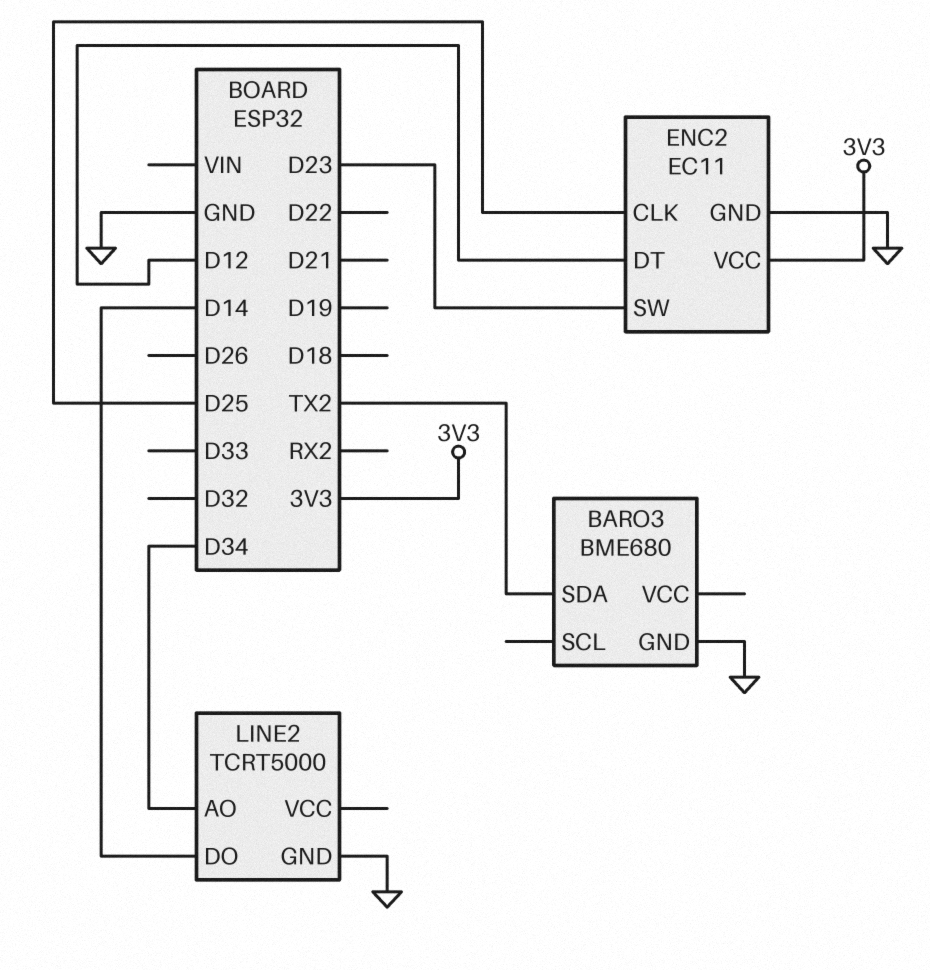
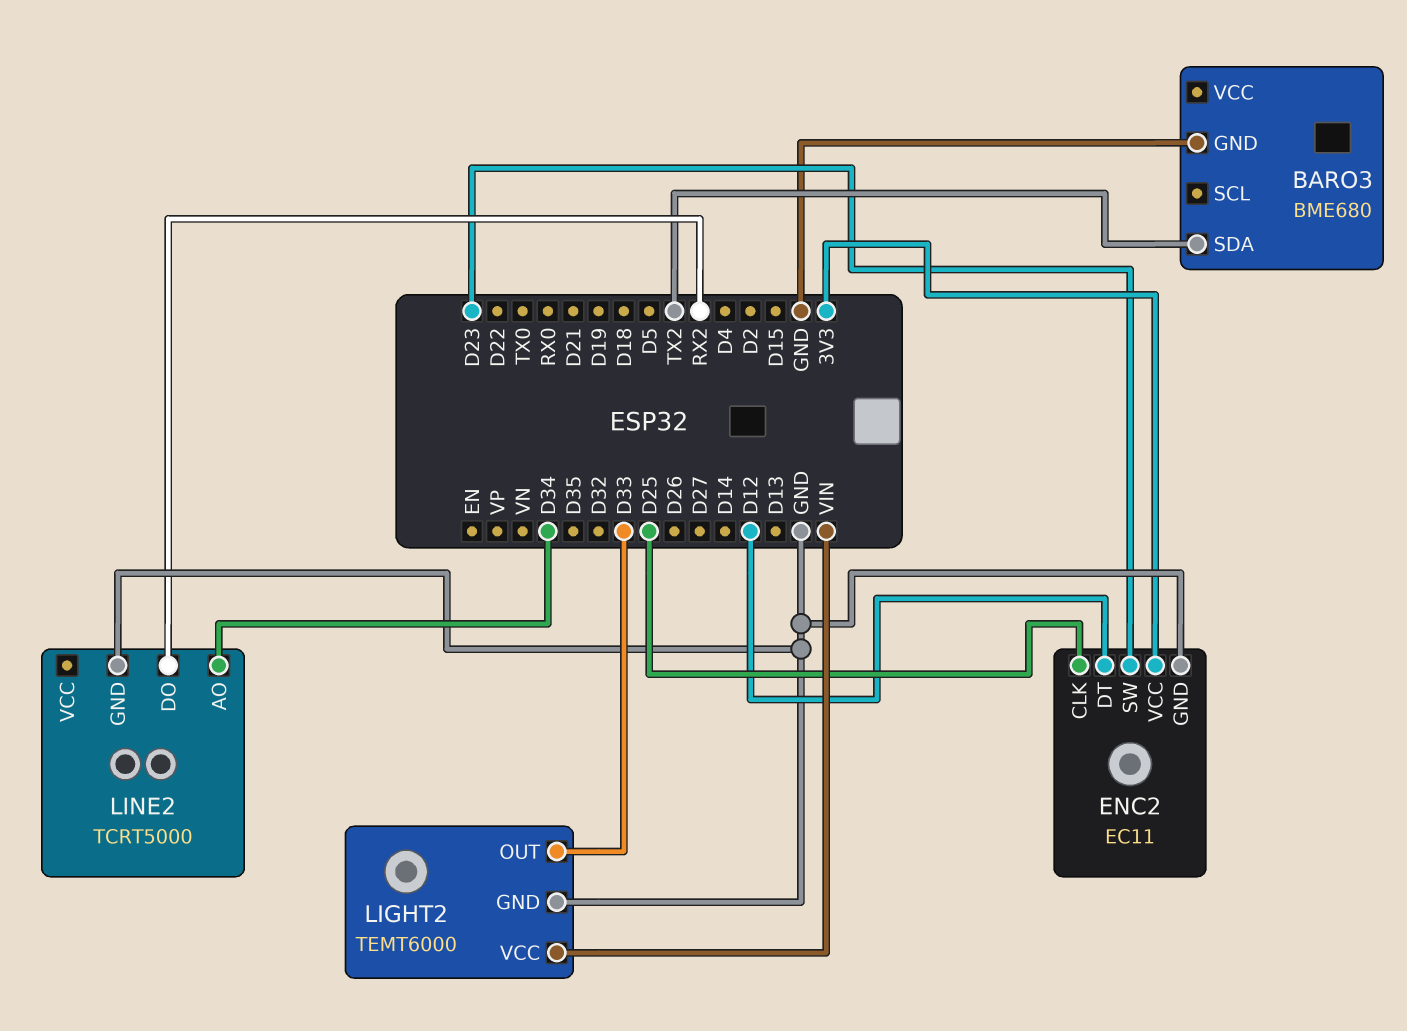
LIGHT2: none -> TEMT6000
LIGHT2 pin GND: none -> GND
LIGHT2 pin OUT: none -> D33
LIGHT2 pin VCC: none -> VIN
LINE2 pin DO: D14 -> RX2

